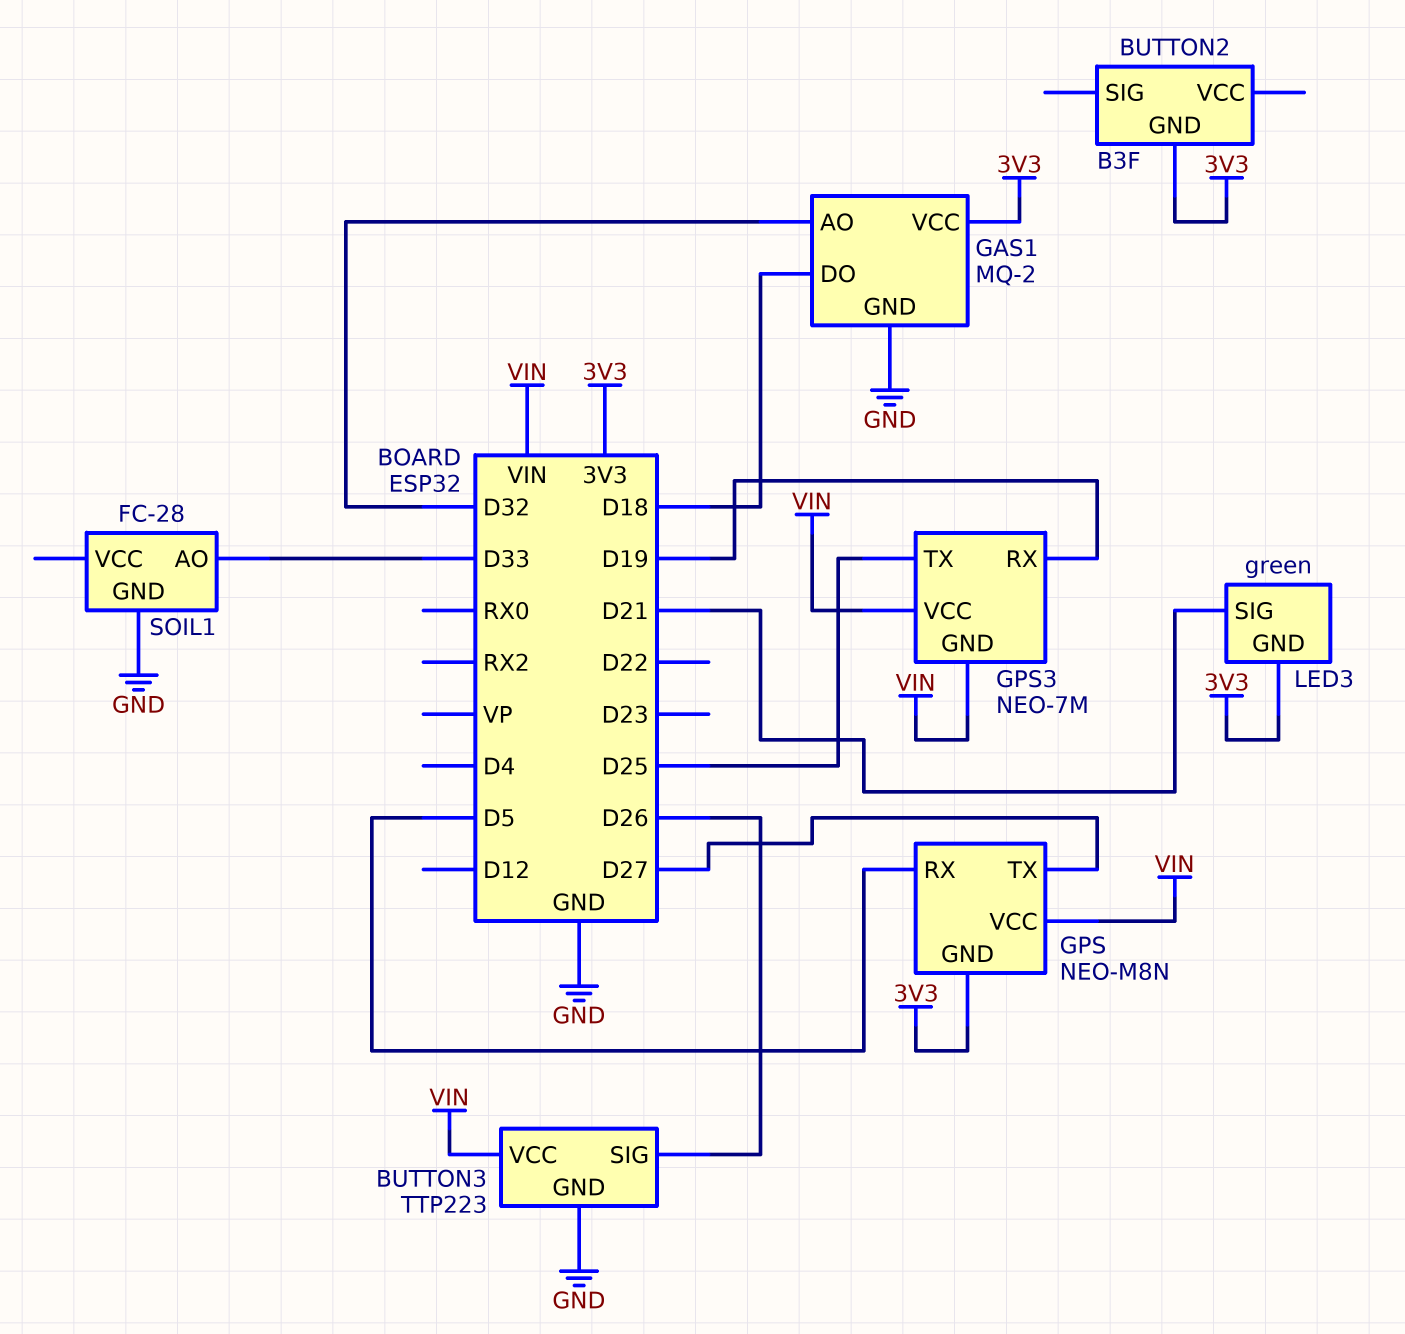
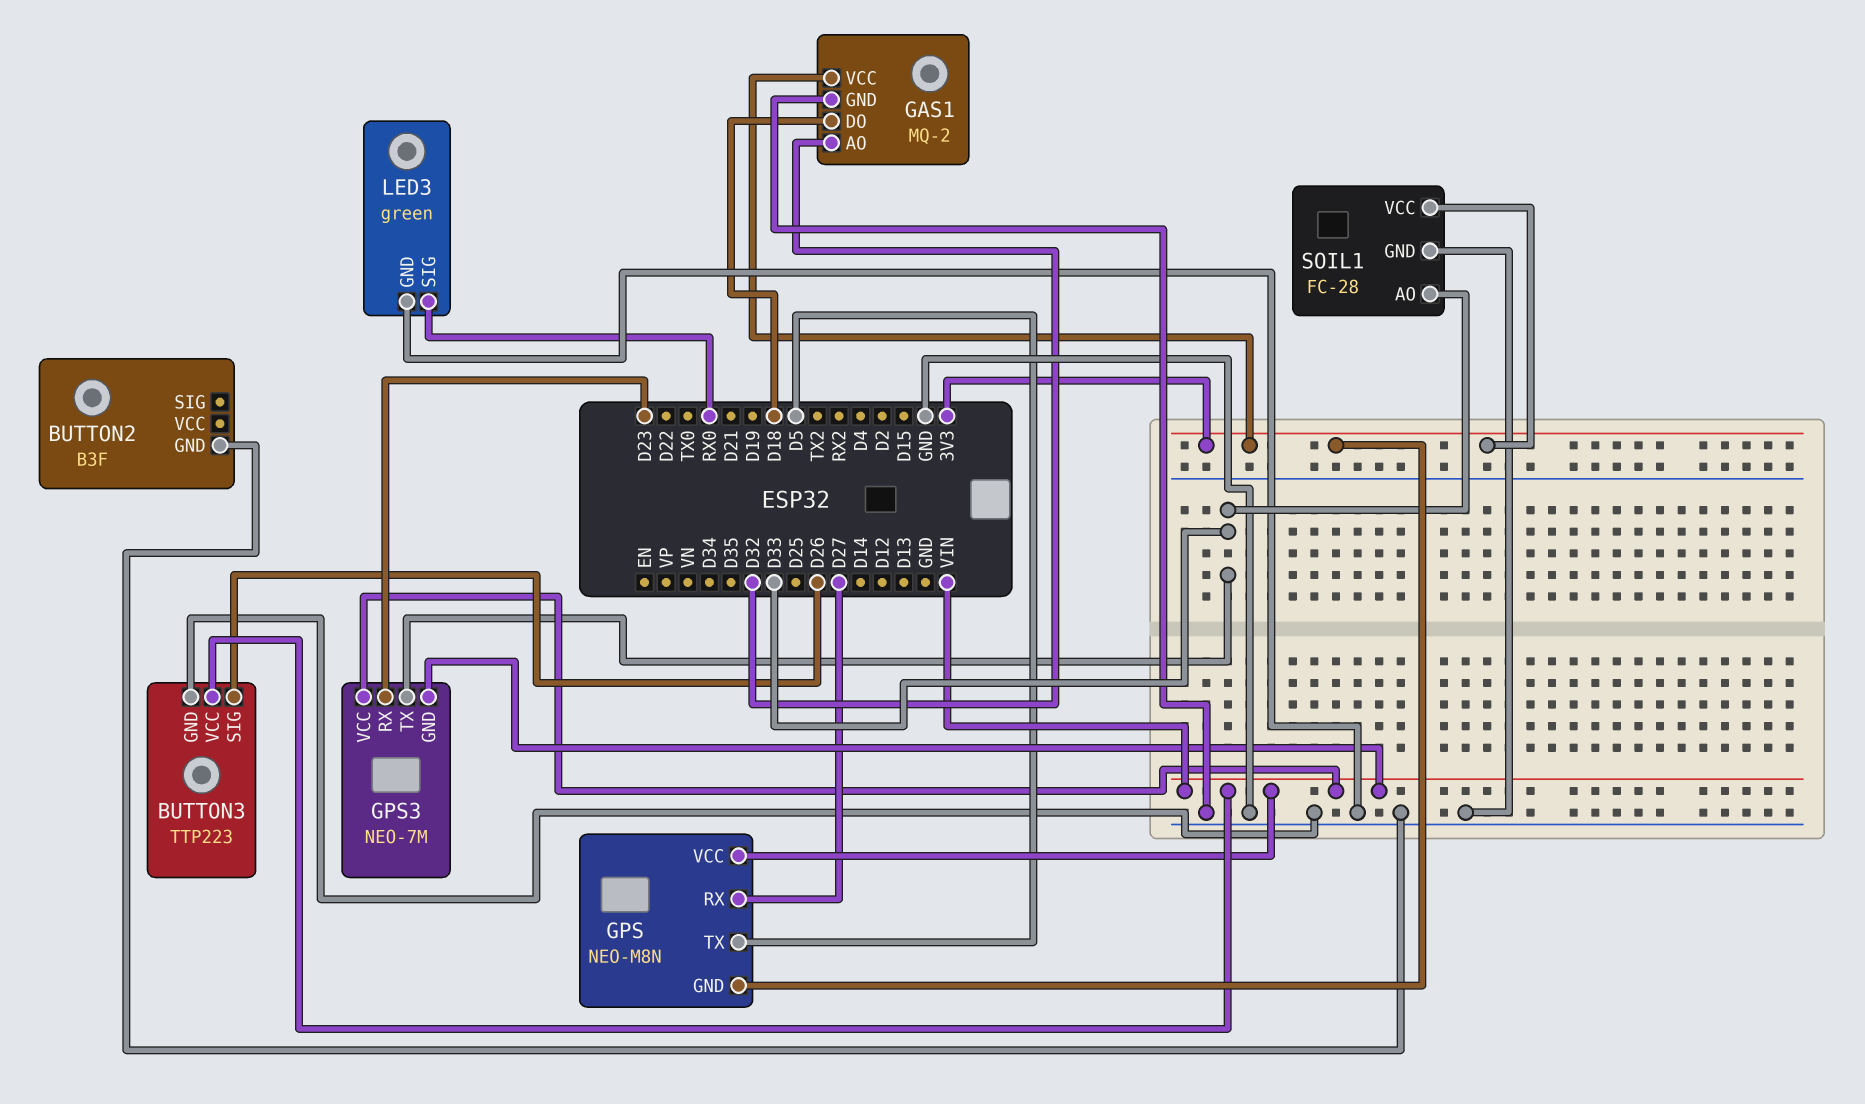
BUTTON2 pin GND: 3V3 -> GND
GPS pin RX: D5 -> D27
GPS pin TX: D27 -> D5
GPS3 pin RX: D19 -> D23
GPS3 pin TX: D25 -> D33
LED3 pin GND: 3V3 -> GND
LED3 pin SIG: D21 -> RX0
SOIL1 pin VCC: none -> 3V3

